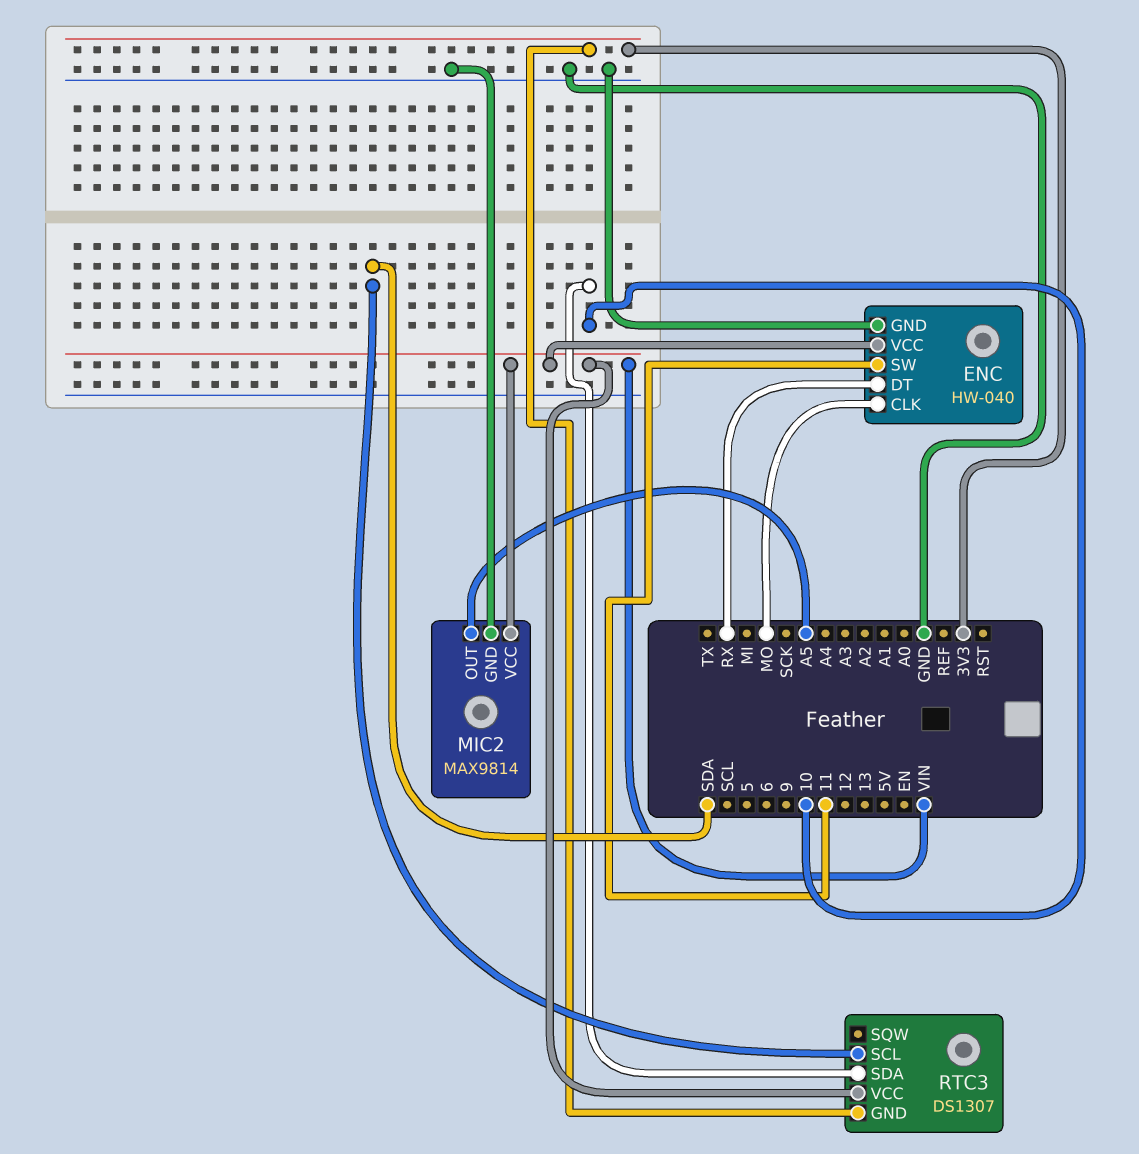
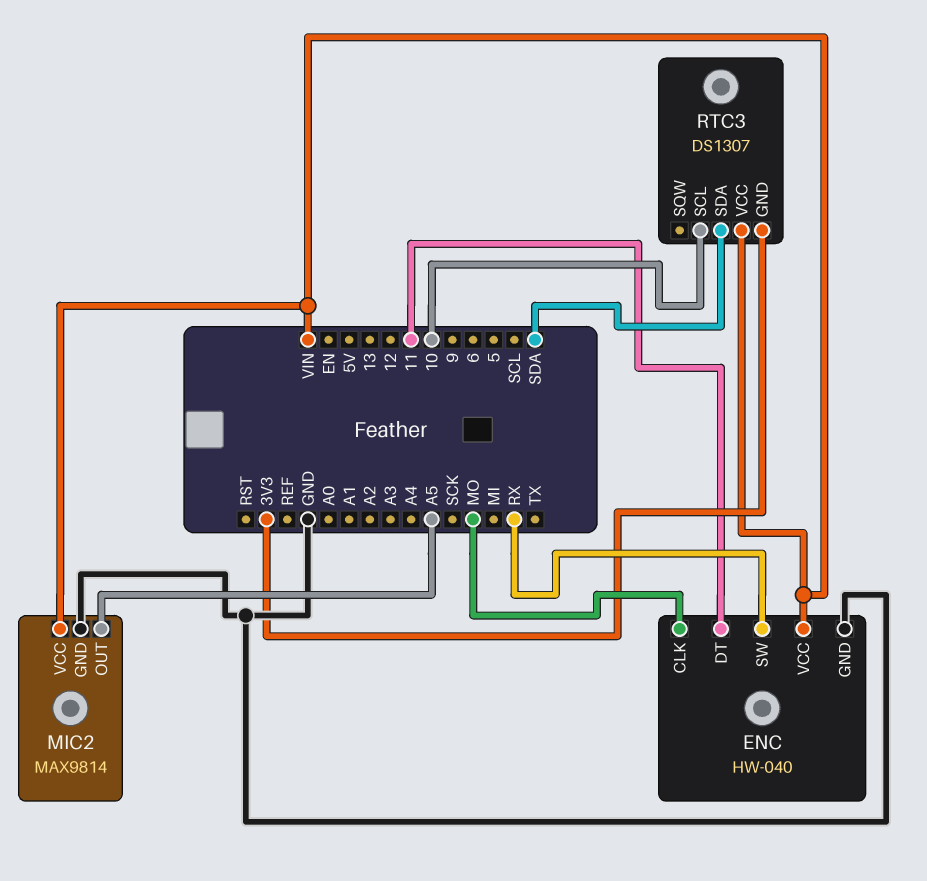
ENC pin DT: RX -> 11
ENC pin SW: 11 -> RX
RTC3 pin SCL: SDA -> 10
RTC3 pin SDA: 10 -> SDA

